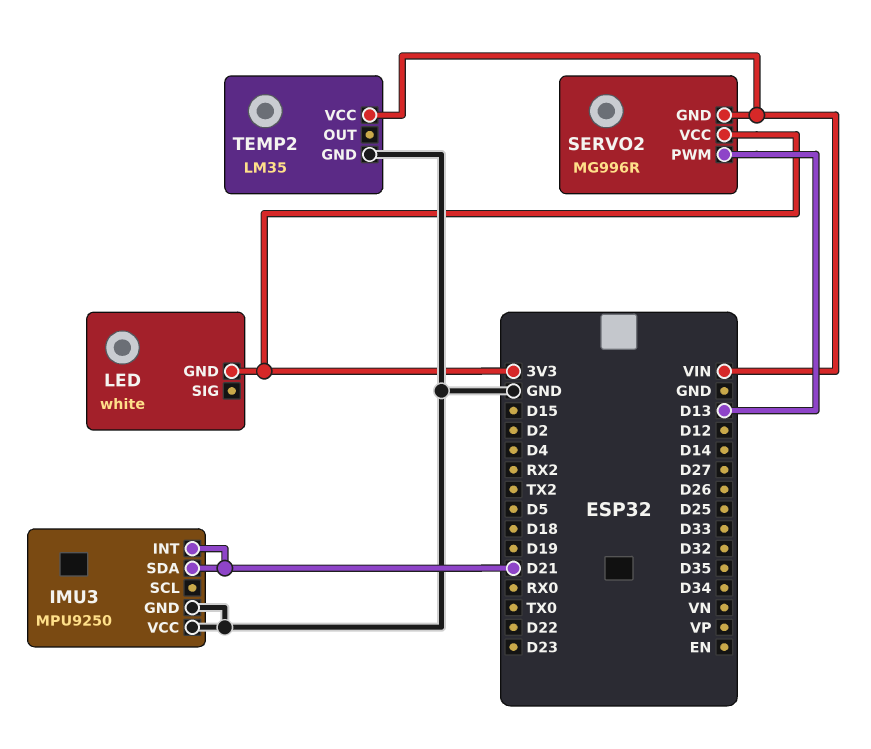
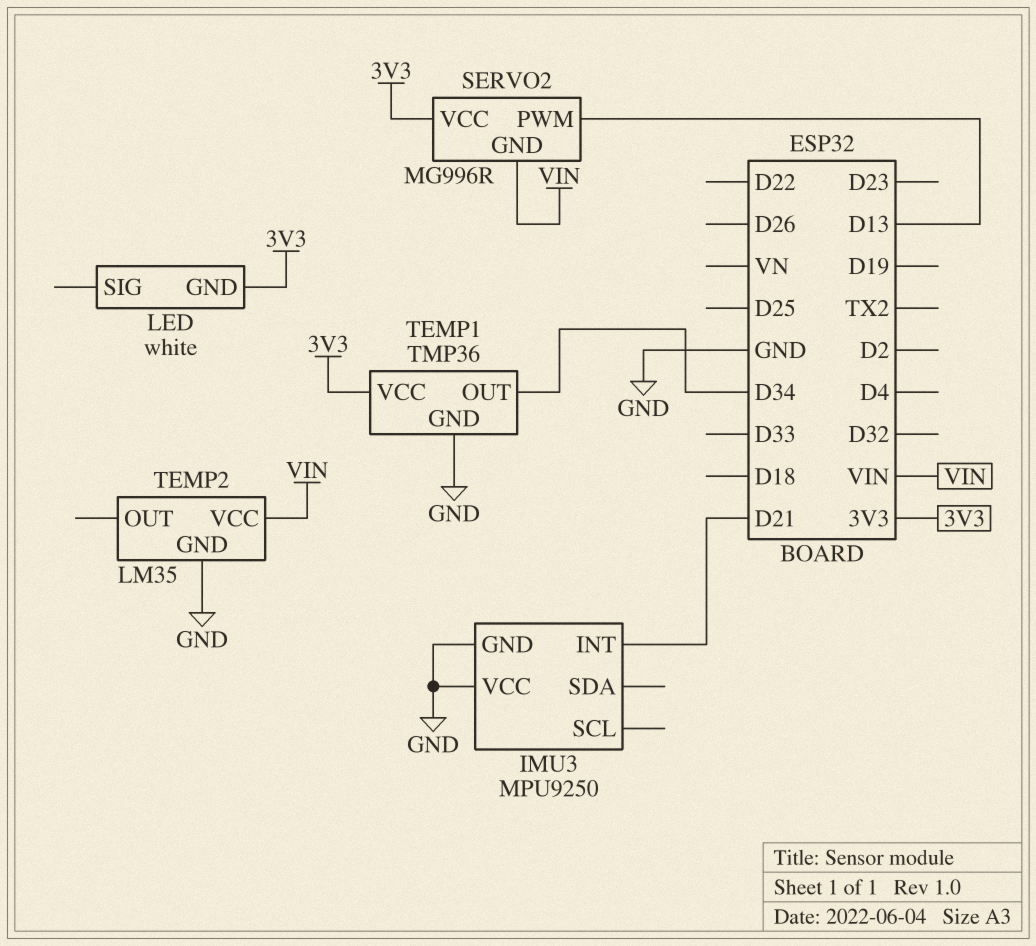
IMU3 pin SDA: D21 -> none
TEMP1: none -> TMP36
TEMP1 pin GND: none -> GND
TEMP1 pin OUT: none -> D34
TEMP1 pin VCC: none -> 3V3

